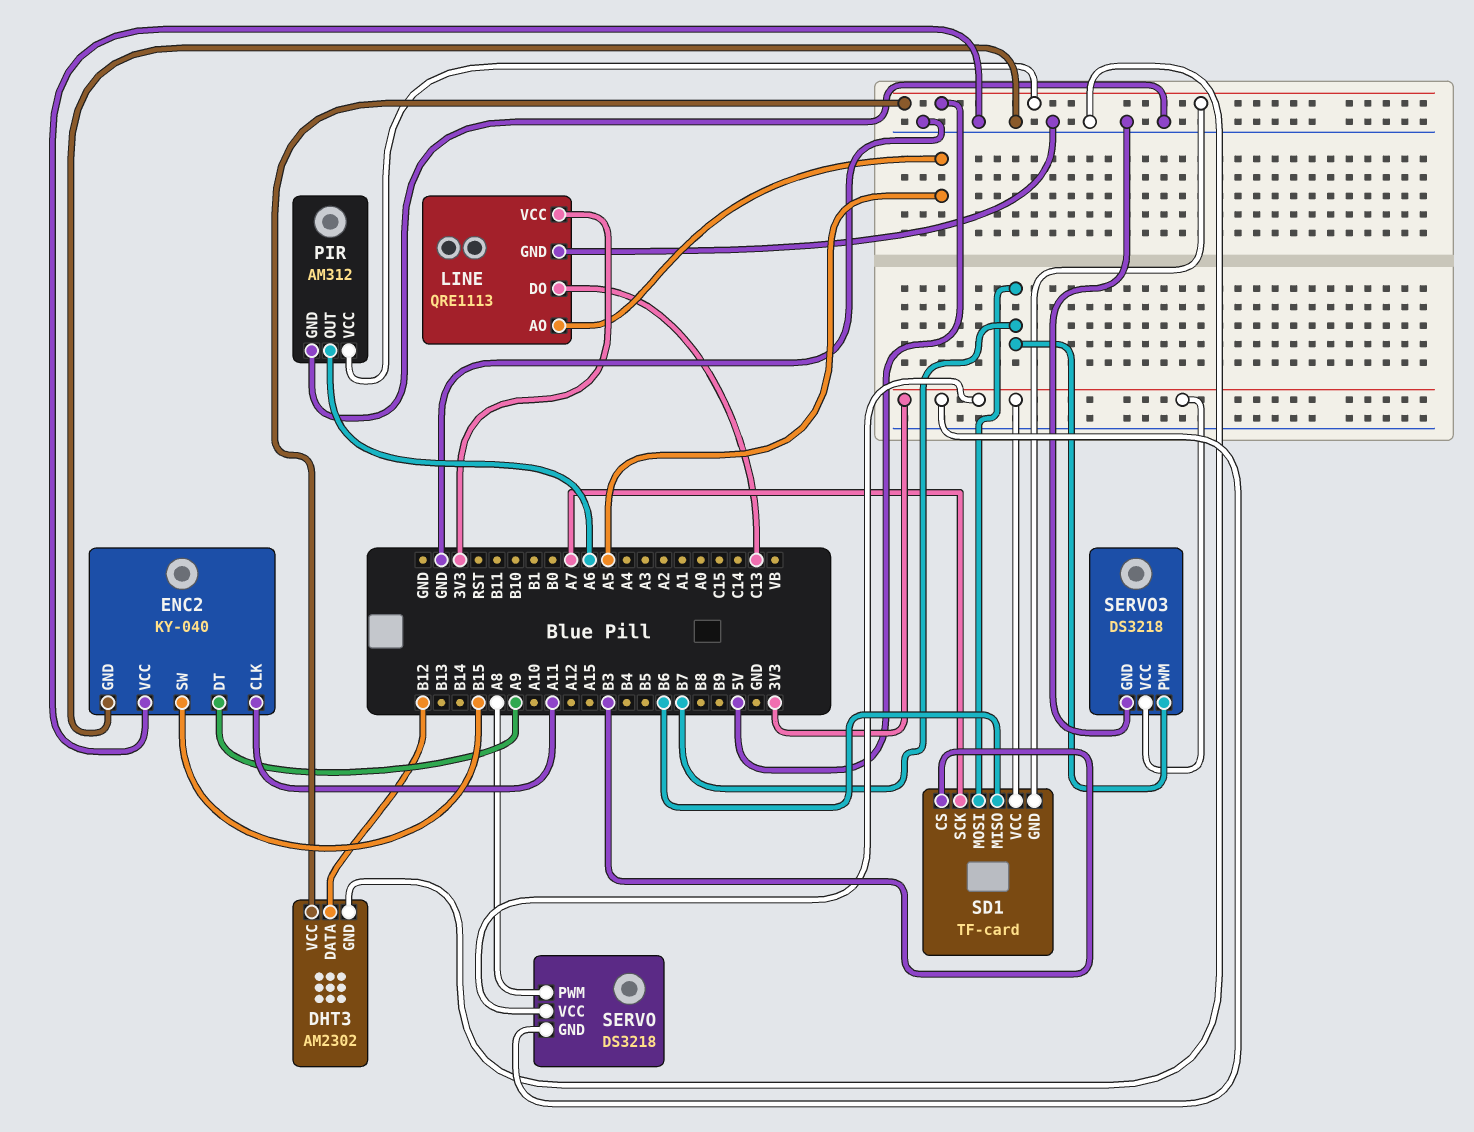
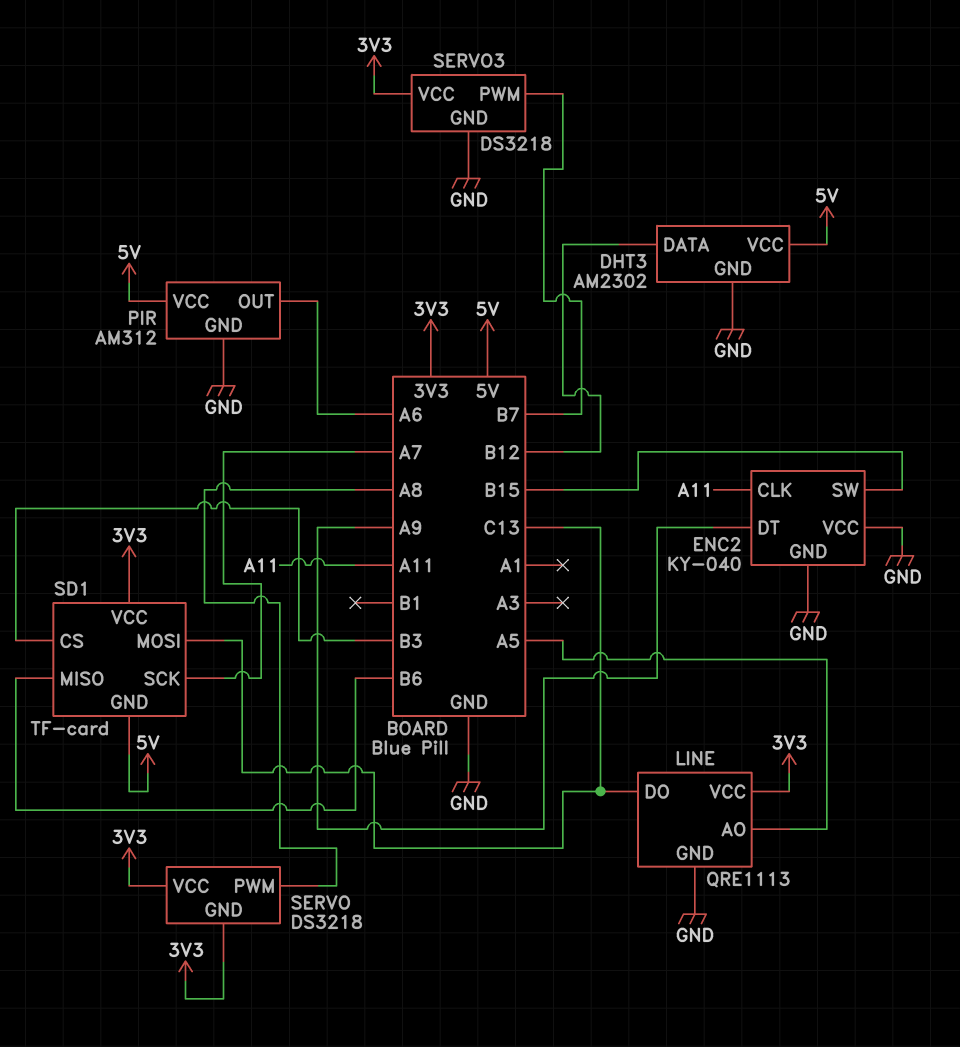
SD1 pin MOSI: B7 -> C13

